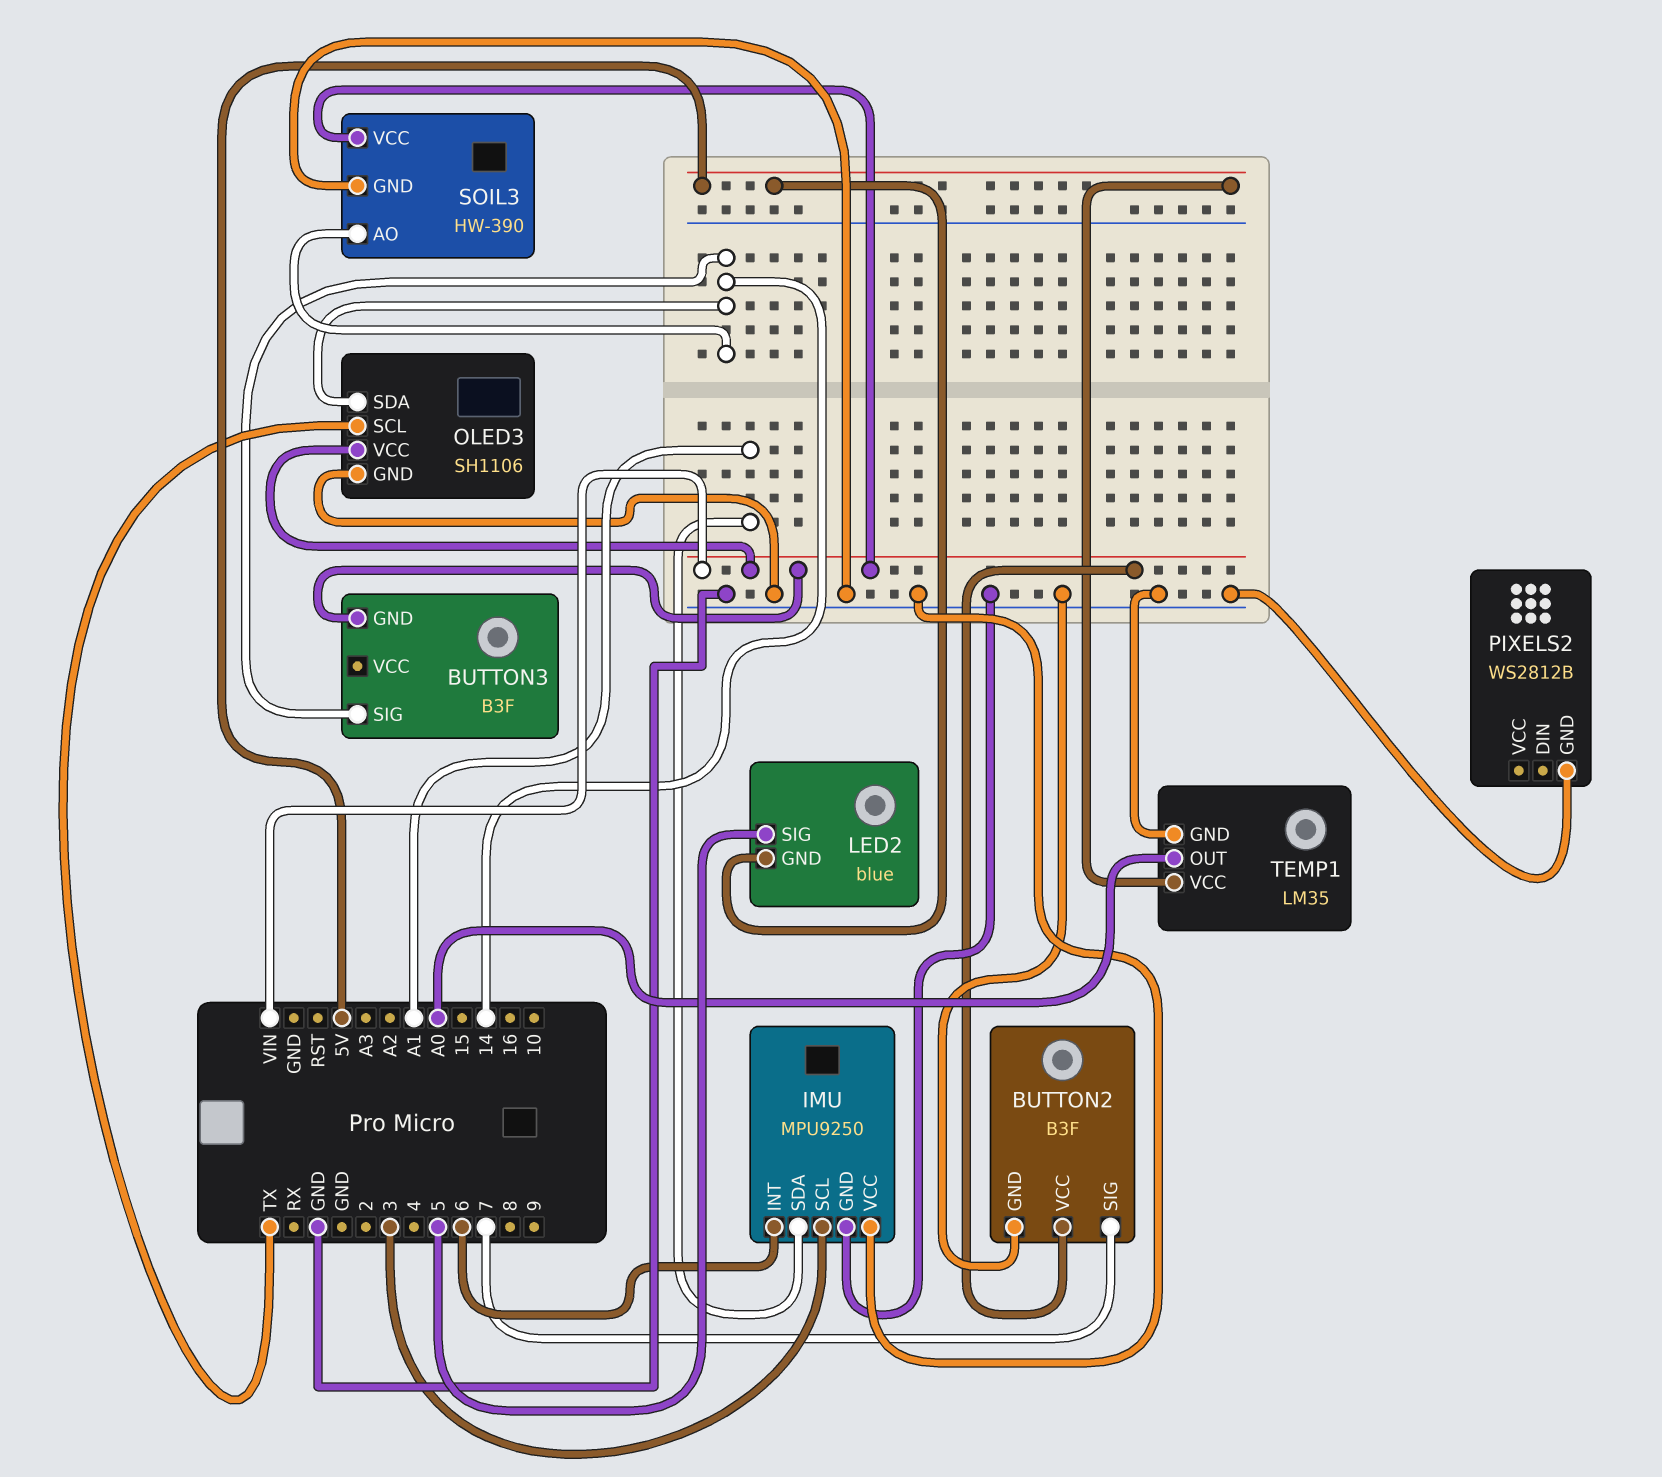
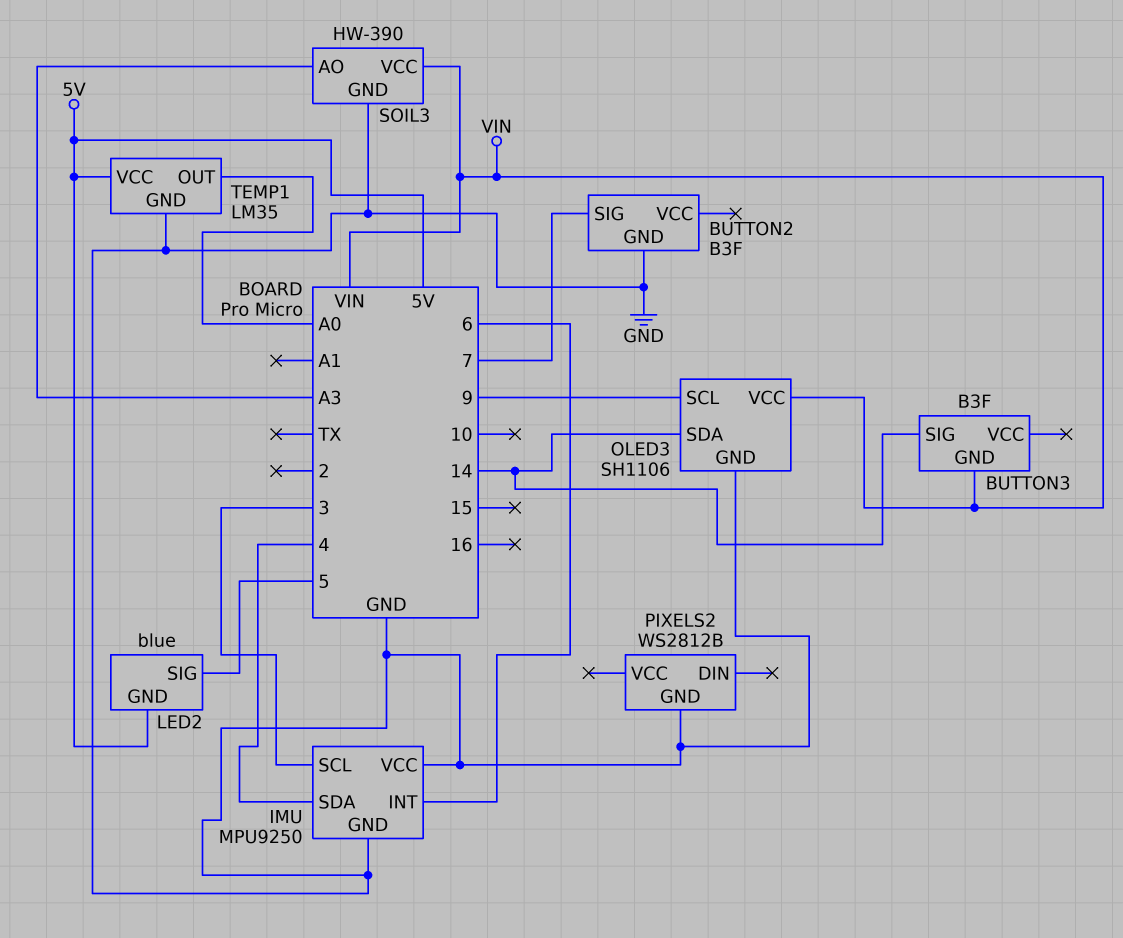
BUTTON2 pin VCC: VIN -> none
IMU pin SDA: A1 -> 4
OLED3 pin SCL: TX -> 9
SOIL3 pin AO: 14 -> A3

